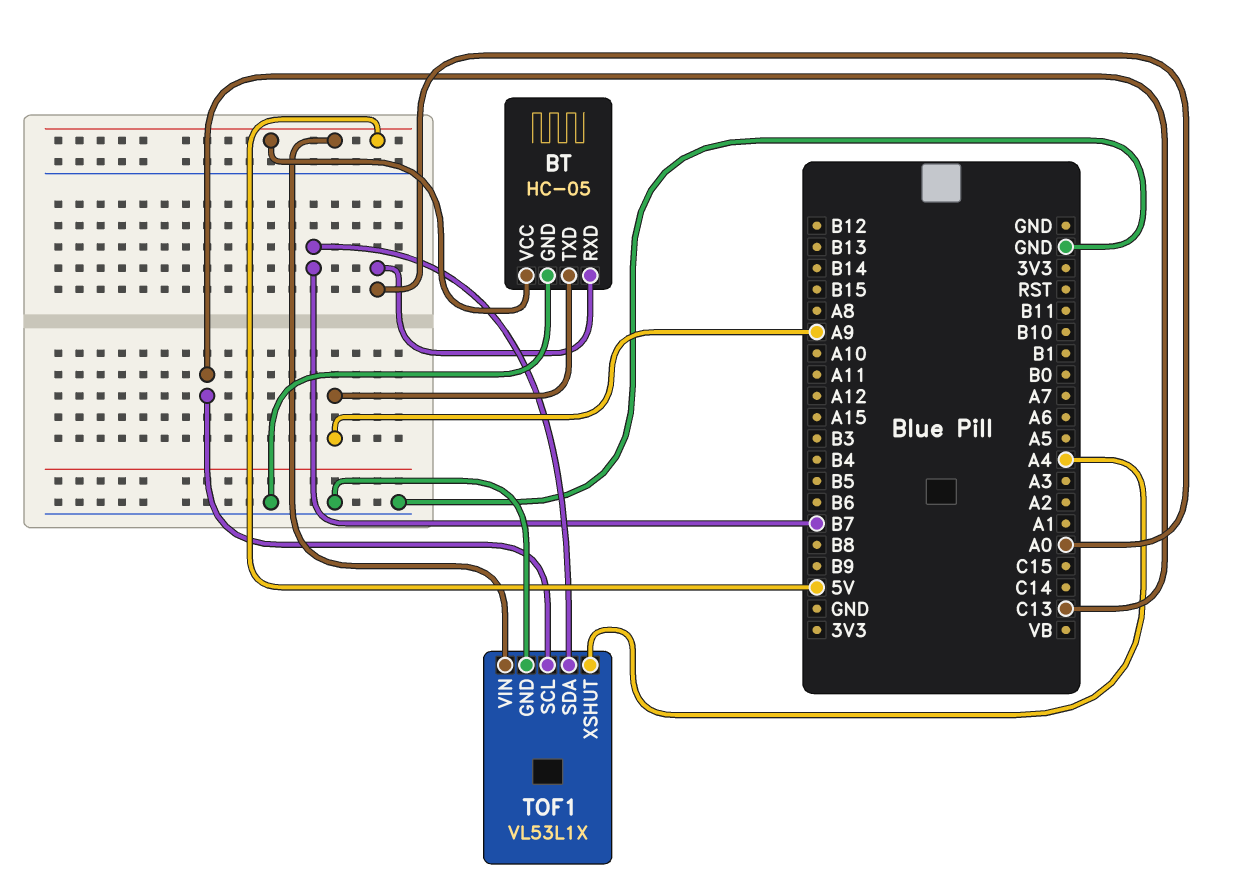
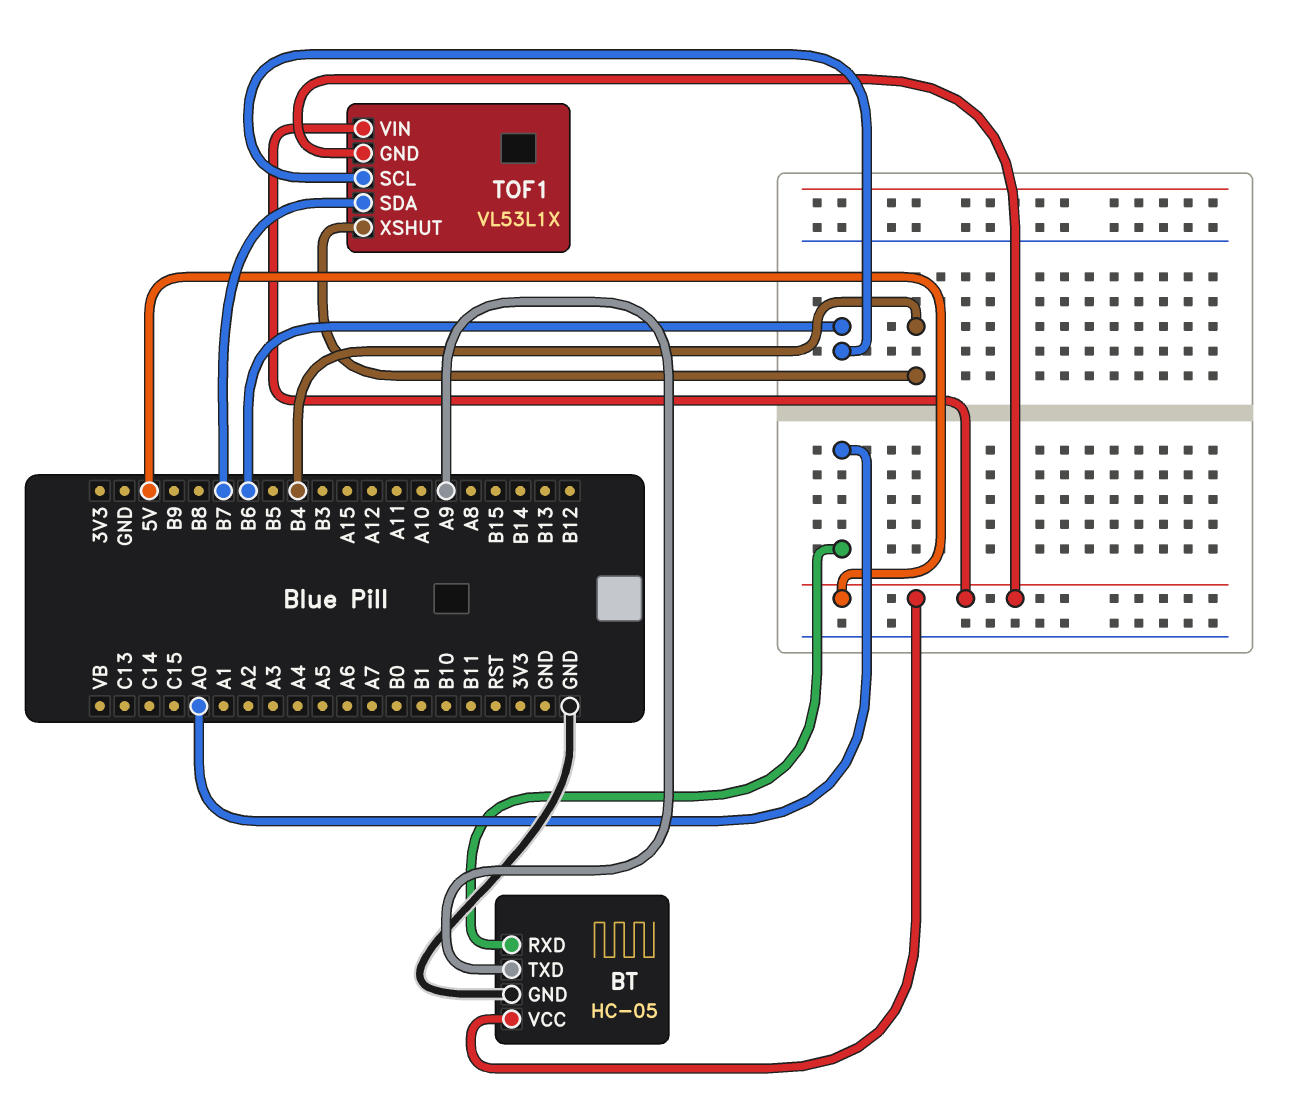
TOF1 pin GND: GND -> 5V
TOF1 pin SCL: C13 -> B6
TOF1 pin XSHUT: A4 -> B4

